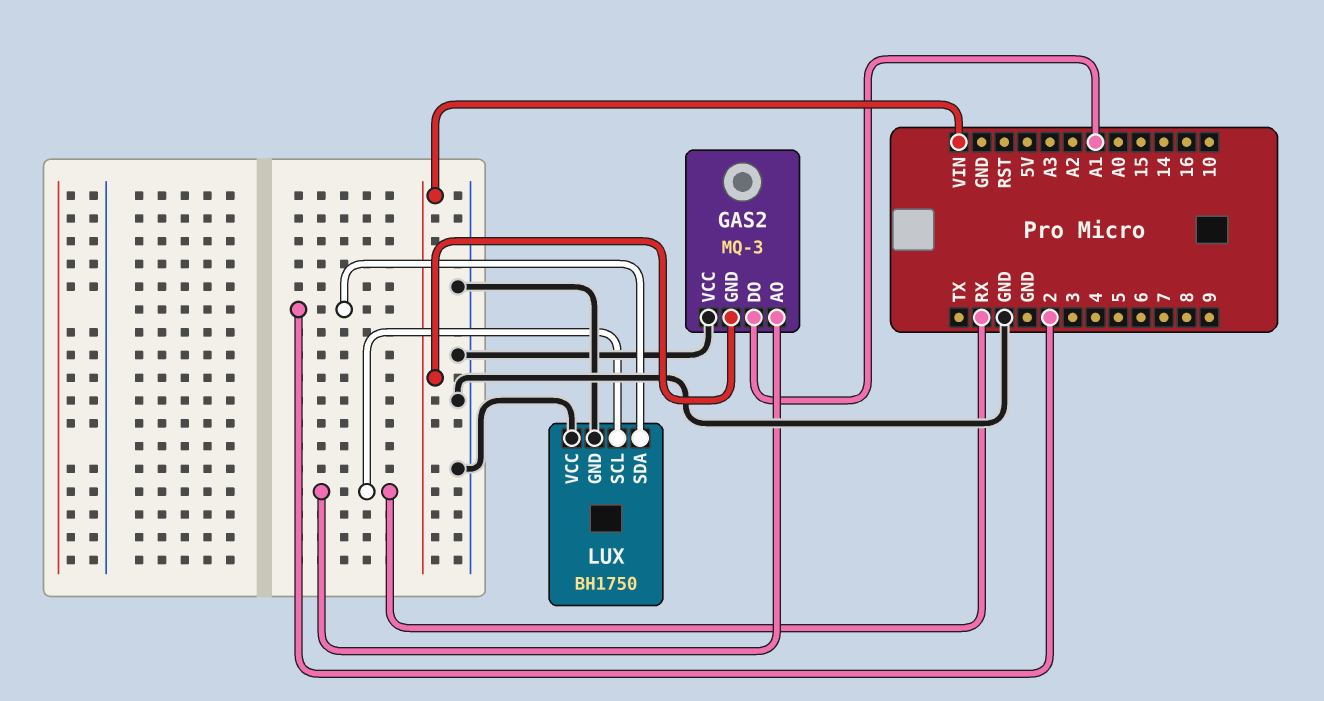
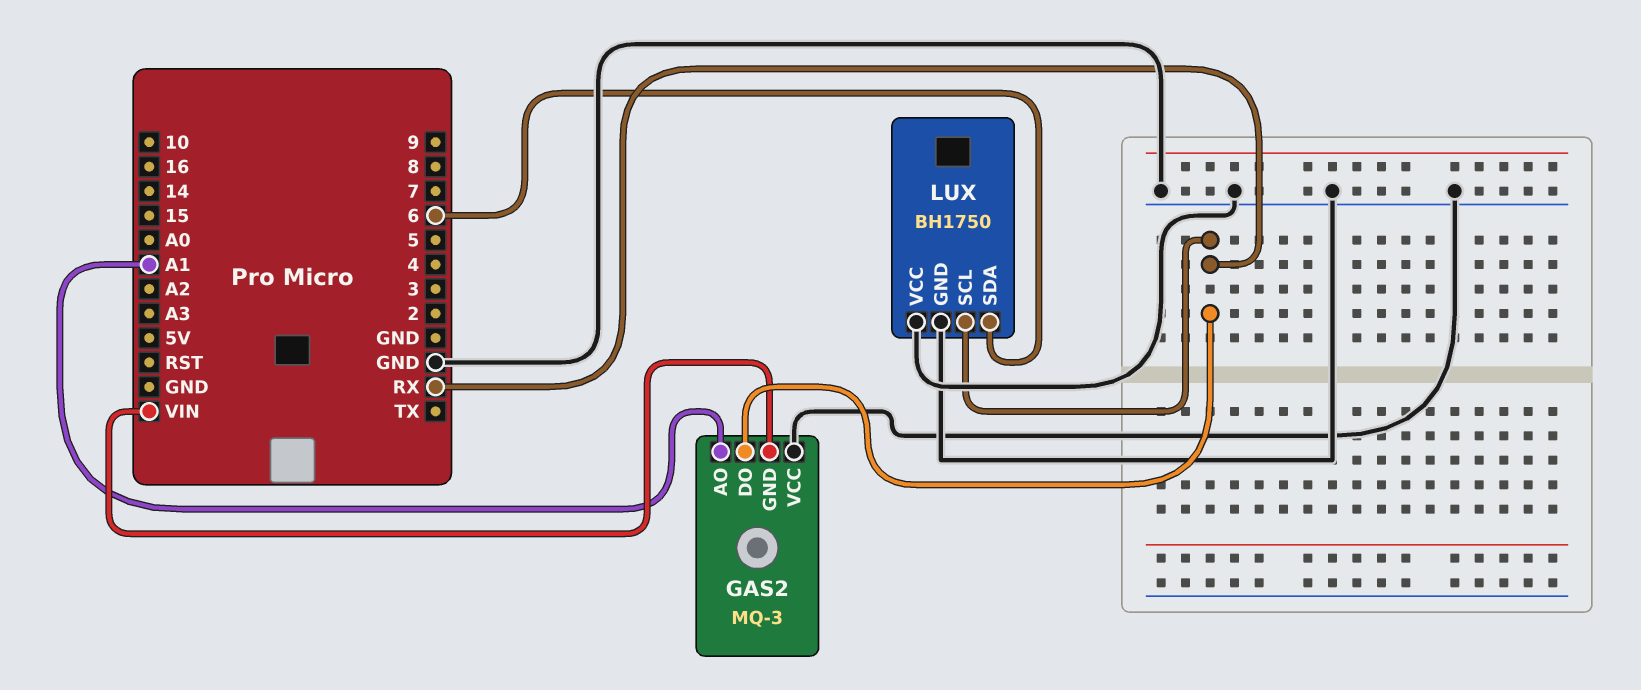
GAS2 pin AO: RX -> A1
GAS2 pin DO: A1 -> RX
LUX pin SDA: 2 -> 6

